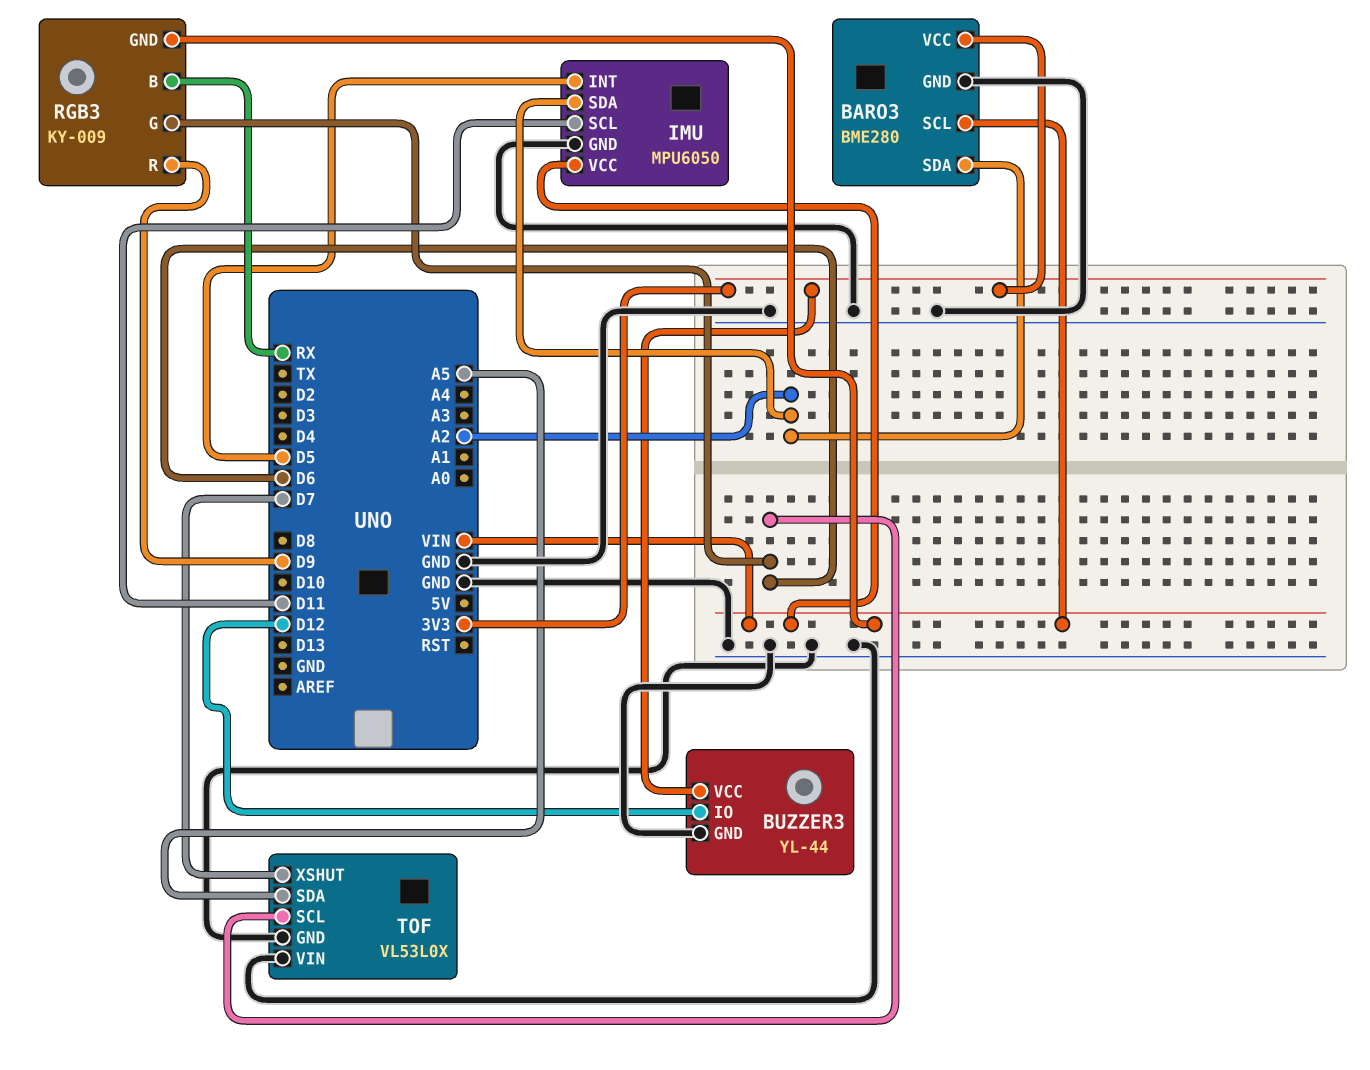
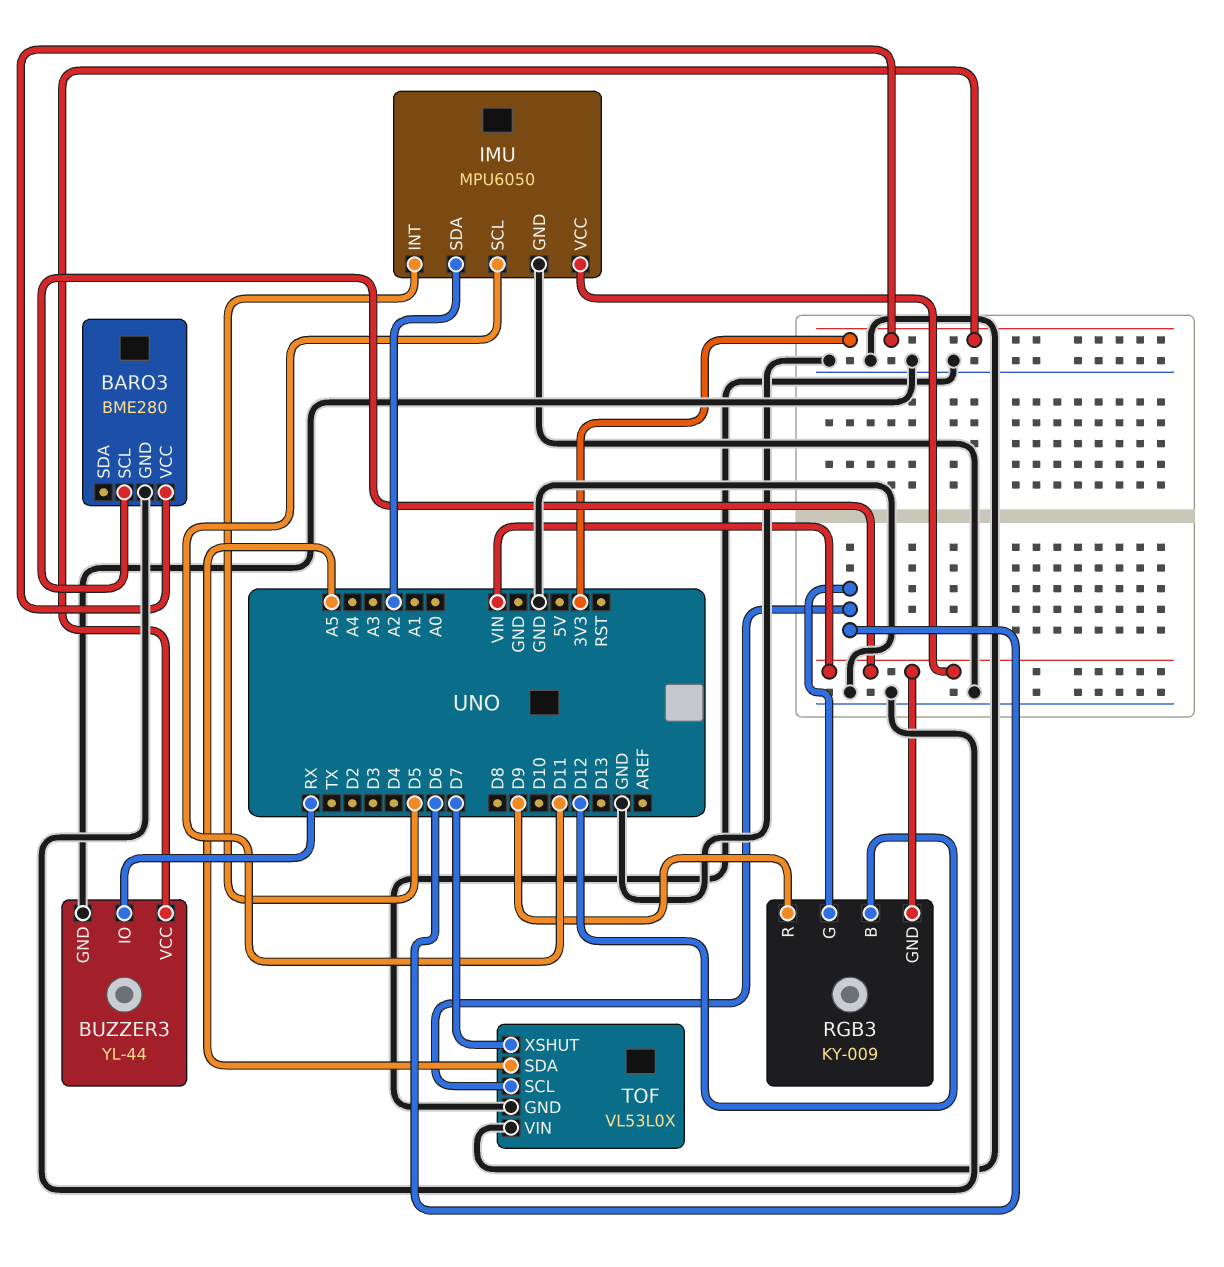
BARO3 pin SDA: A2 -> none
BUZZER3 pin IO: D12 -> RX
RGB3 pin B: RX -> D12

